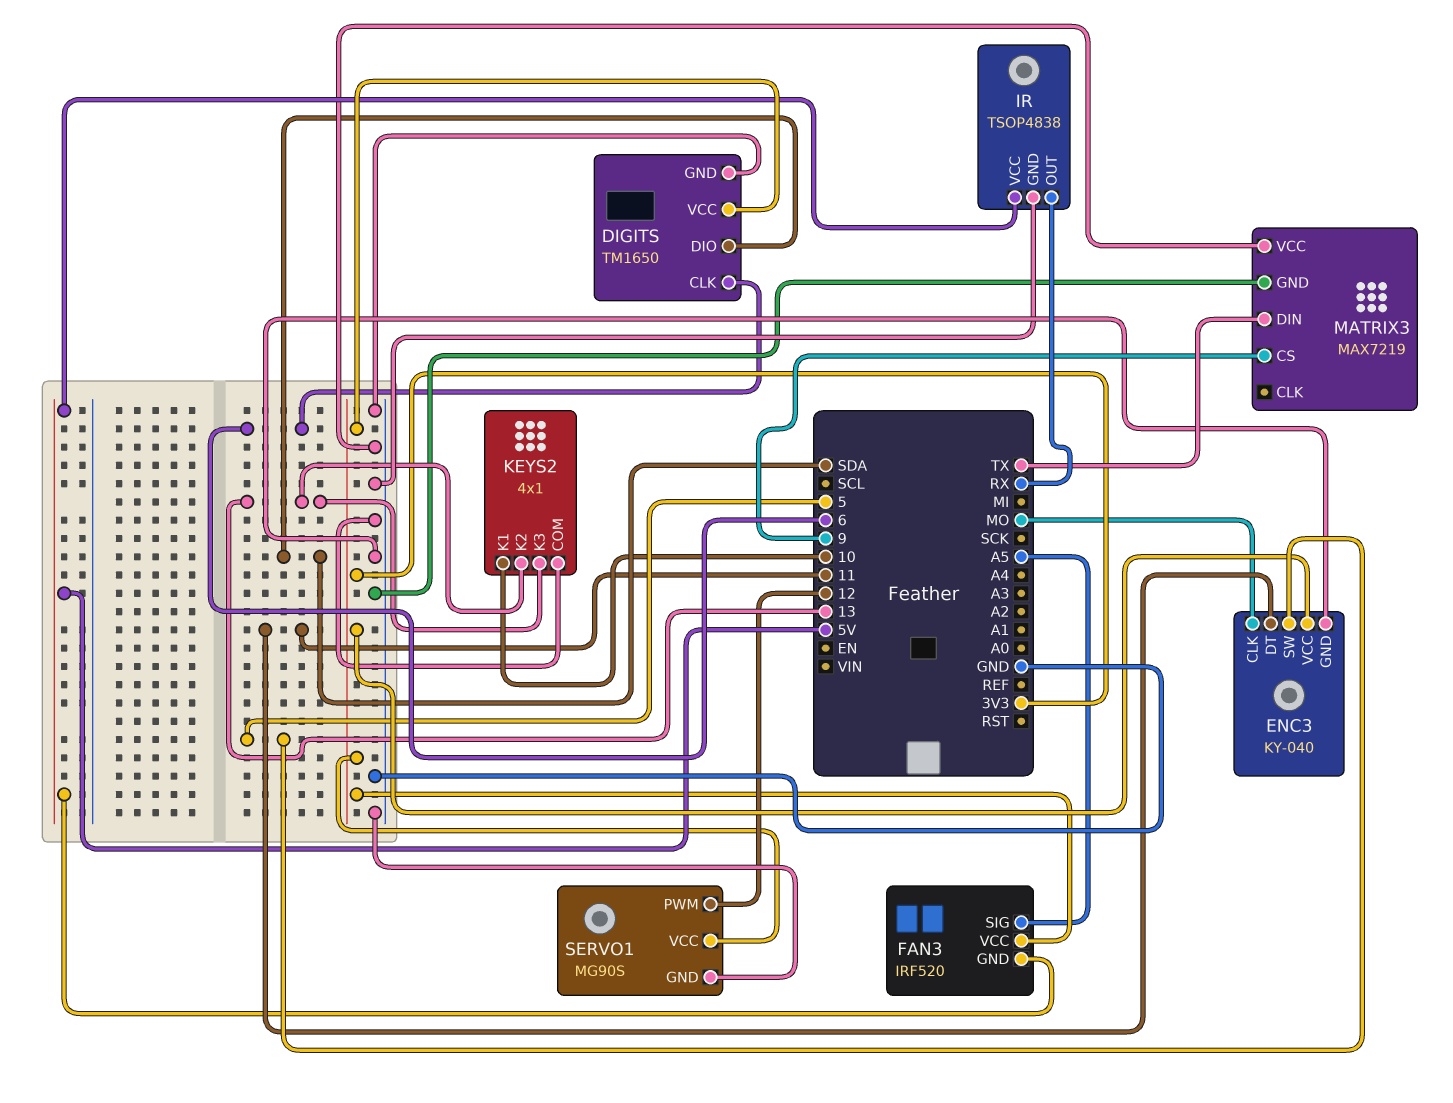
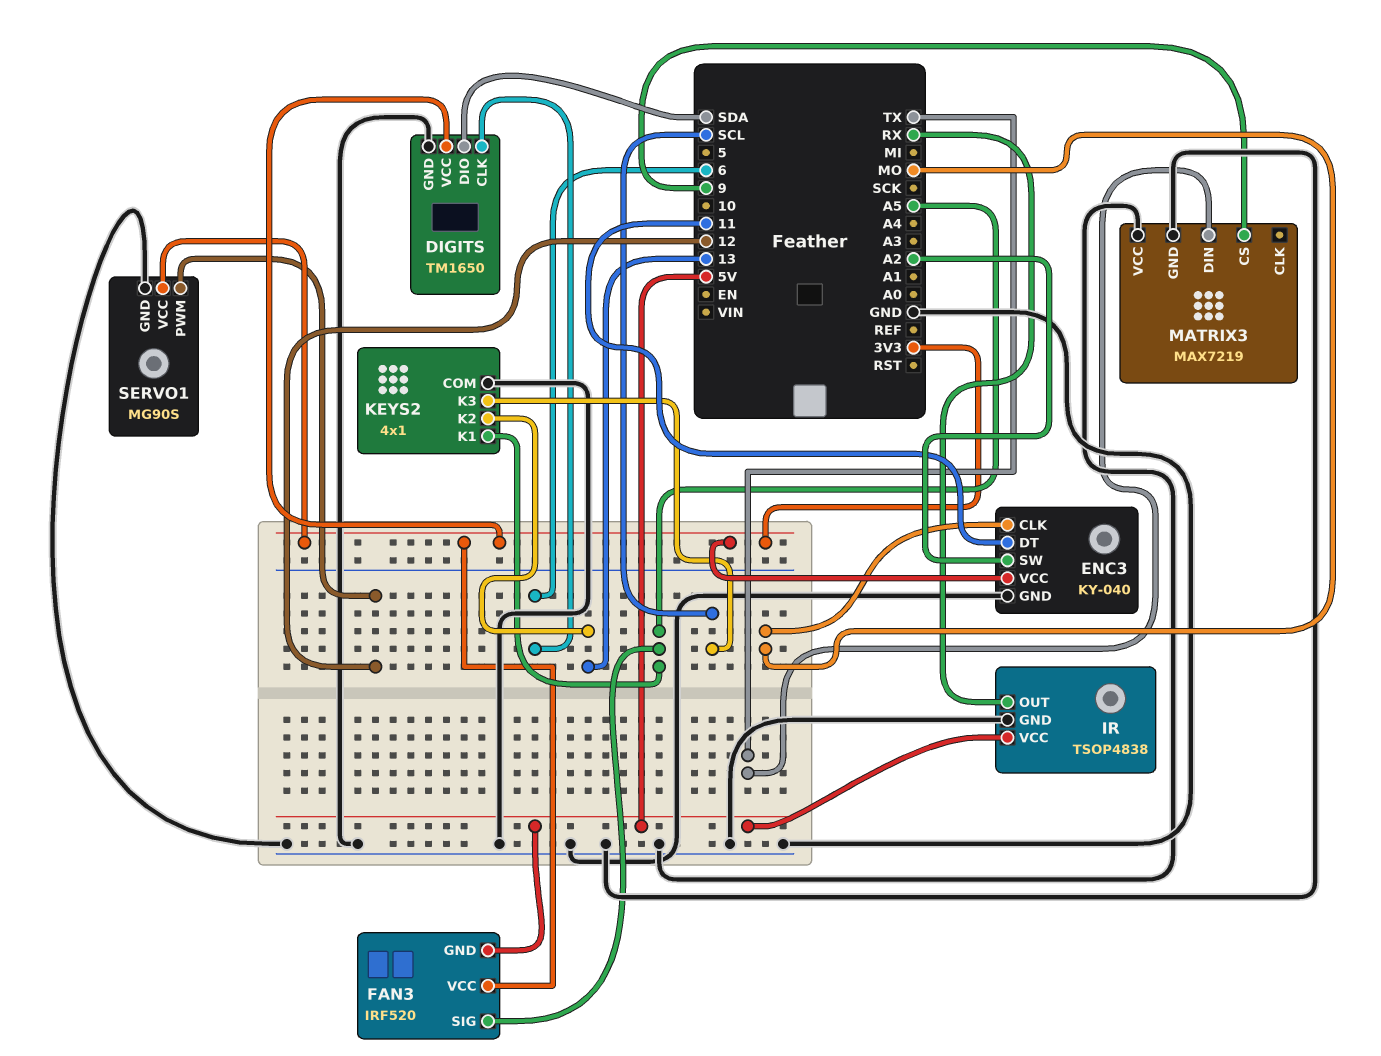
ENC3 pin SW: 5 -> A2
KEYS2 pin K1: 10 -> A5
KEYS2 pin K3: 13 -> SCL

